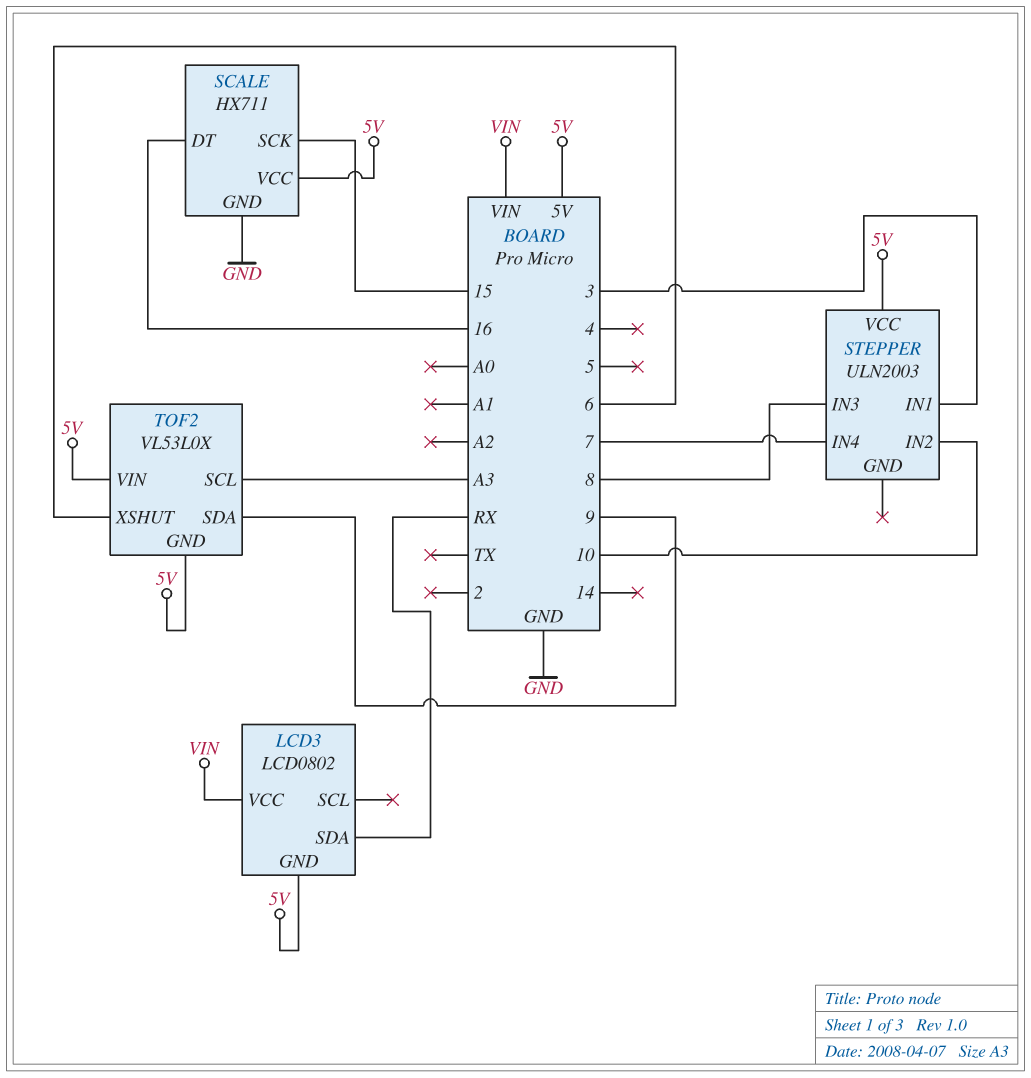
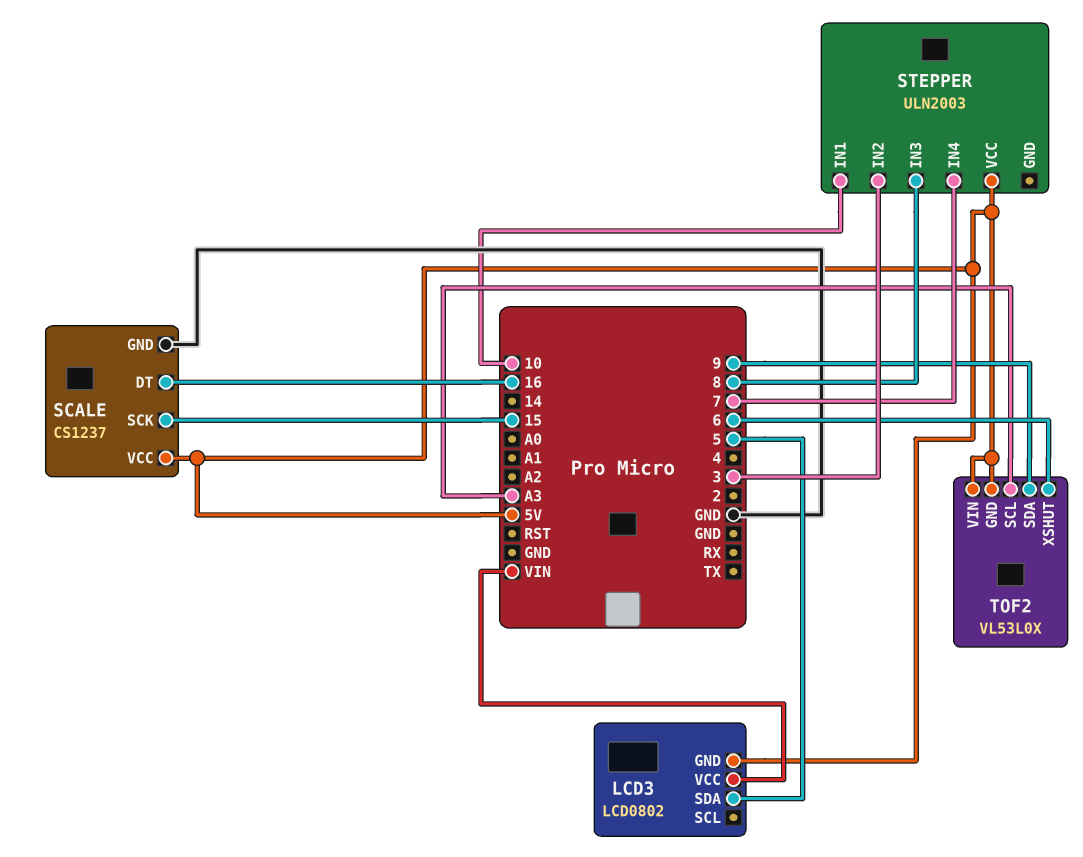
LCD3 pin SDA: RX -> 5
SCALE: HX711 -> CS1237
STEPPER pin IN1: 3 -> 10
STEPPER pin IN2: 10 -> 3

